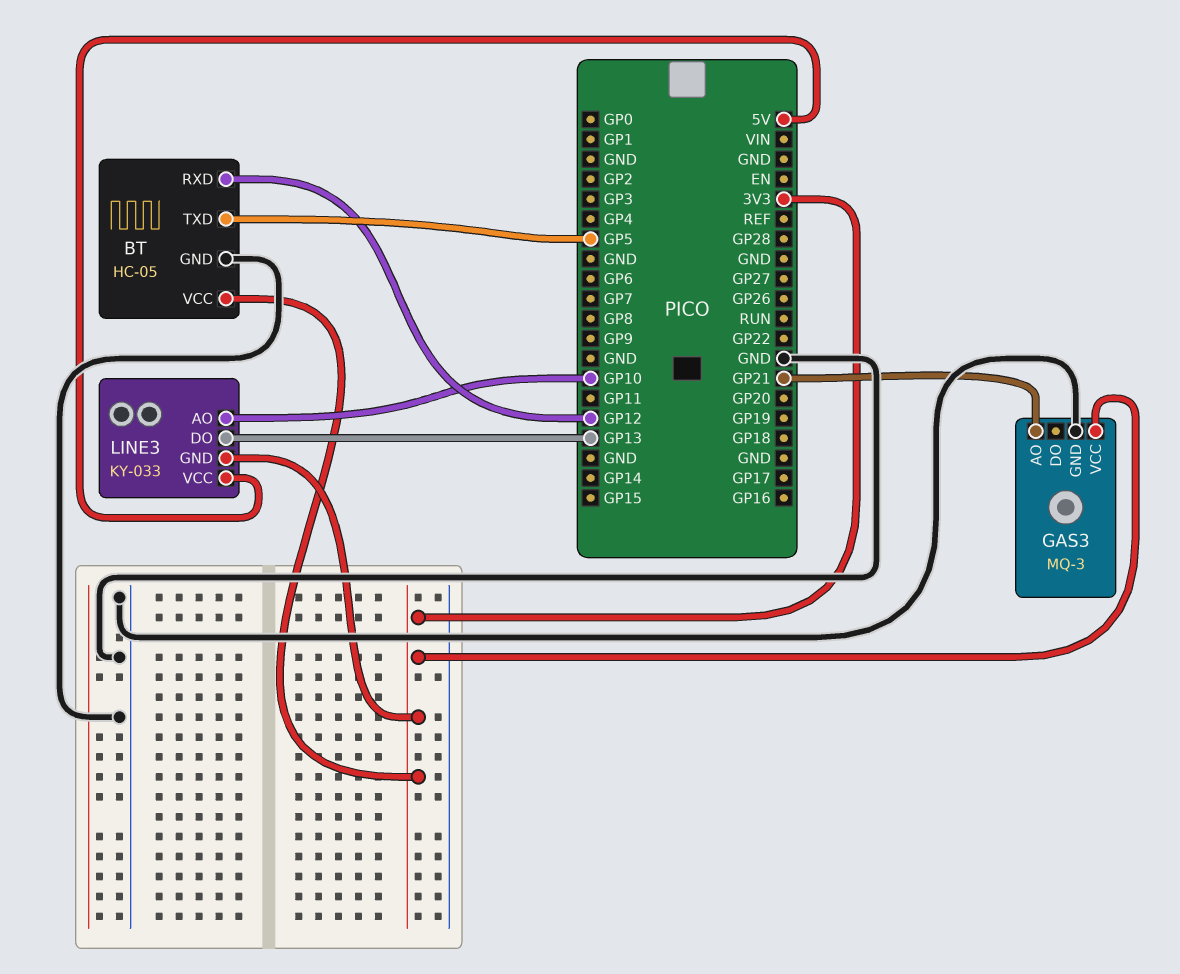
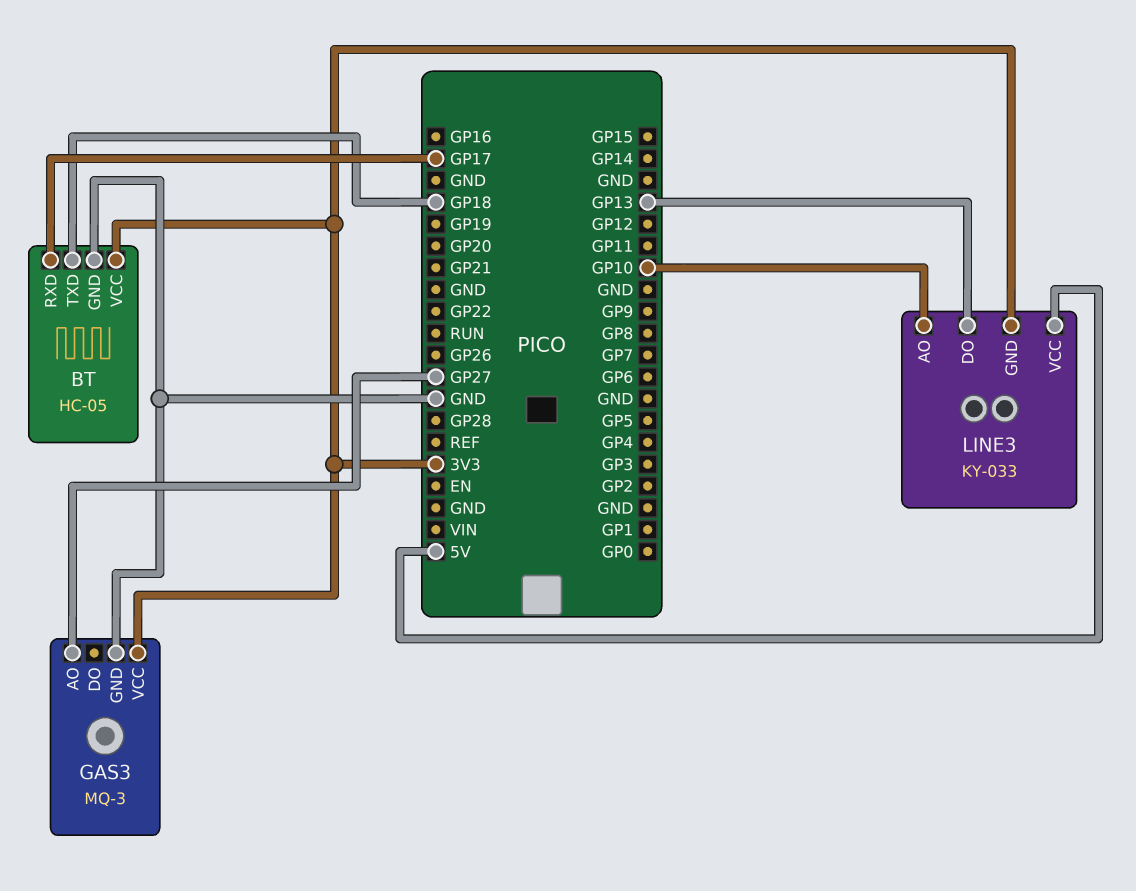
BT pin RXD: GP12 -> GP17
BT pin TXD: GP5 -> GP18
GAS3 pin AO: GP21 -> GP27

